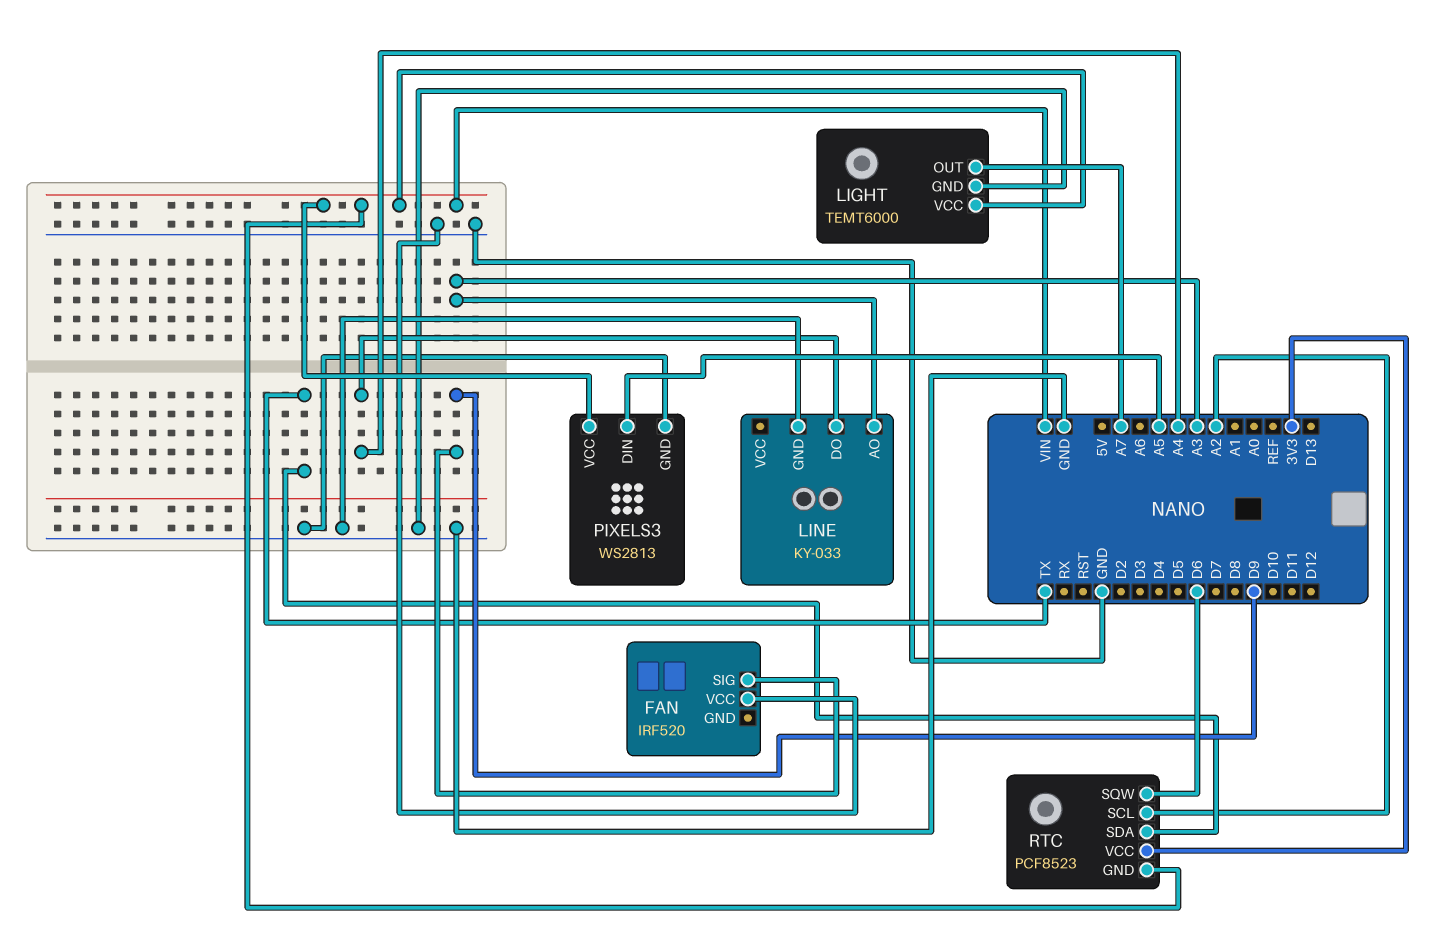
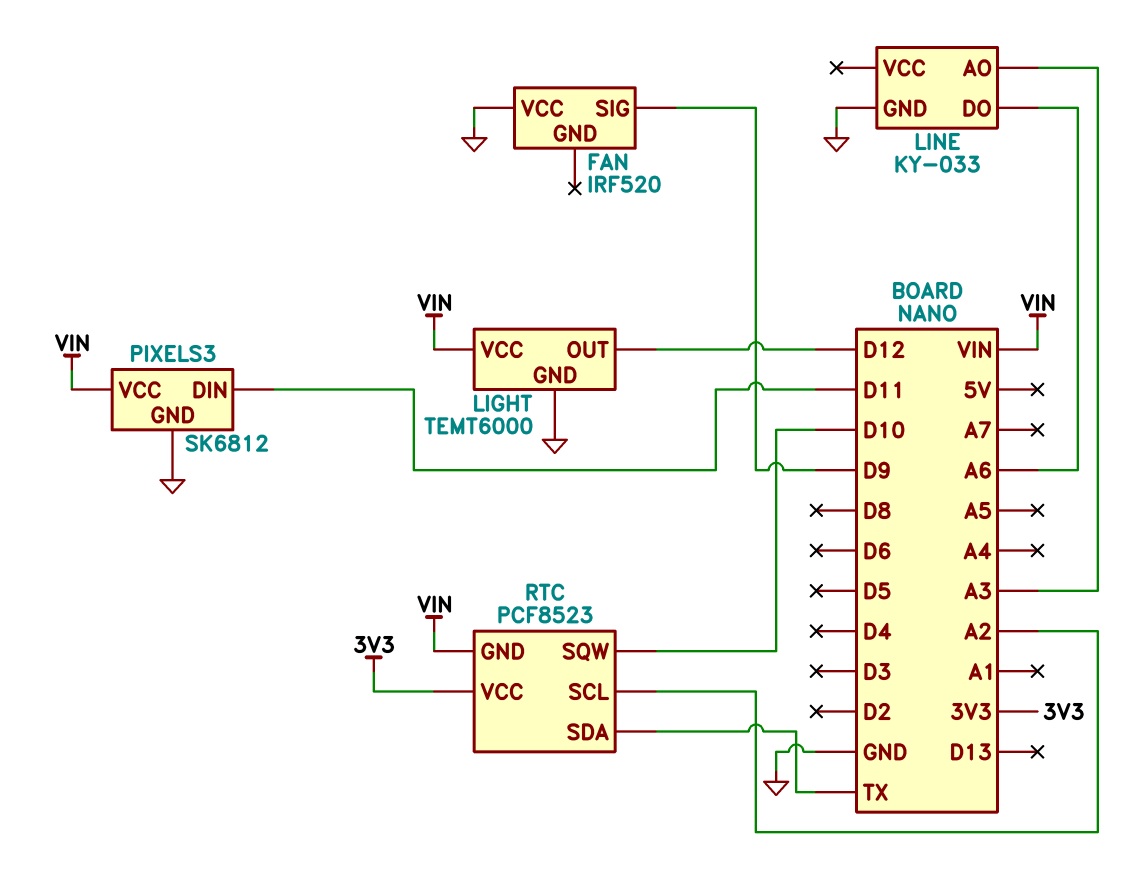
LIGHT pin OUT: A7 -> D12
LINE pin DO: A4 -> A6
PIXELS3: WS2813 -> SK6812
PIXELS3 pin DIN: A5 -> D11
RTC pin SQW: D6 -> D10

